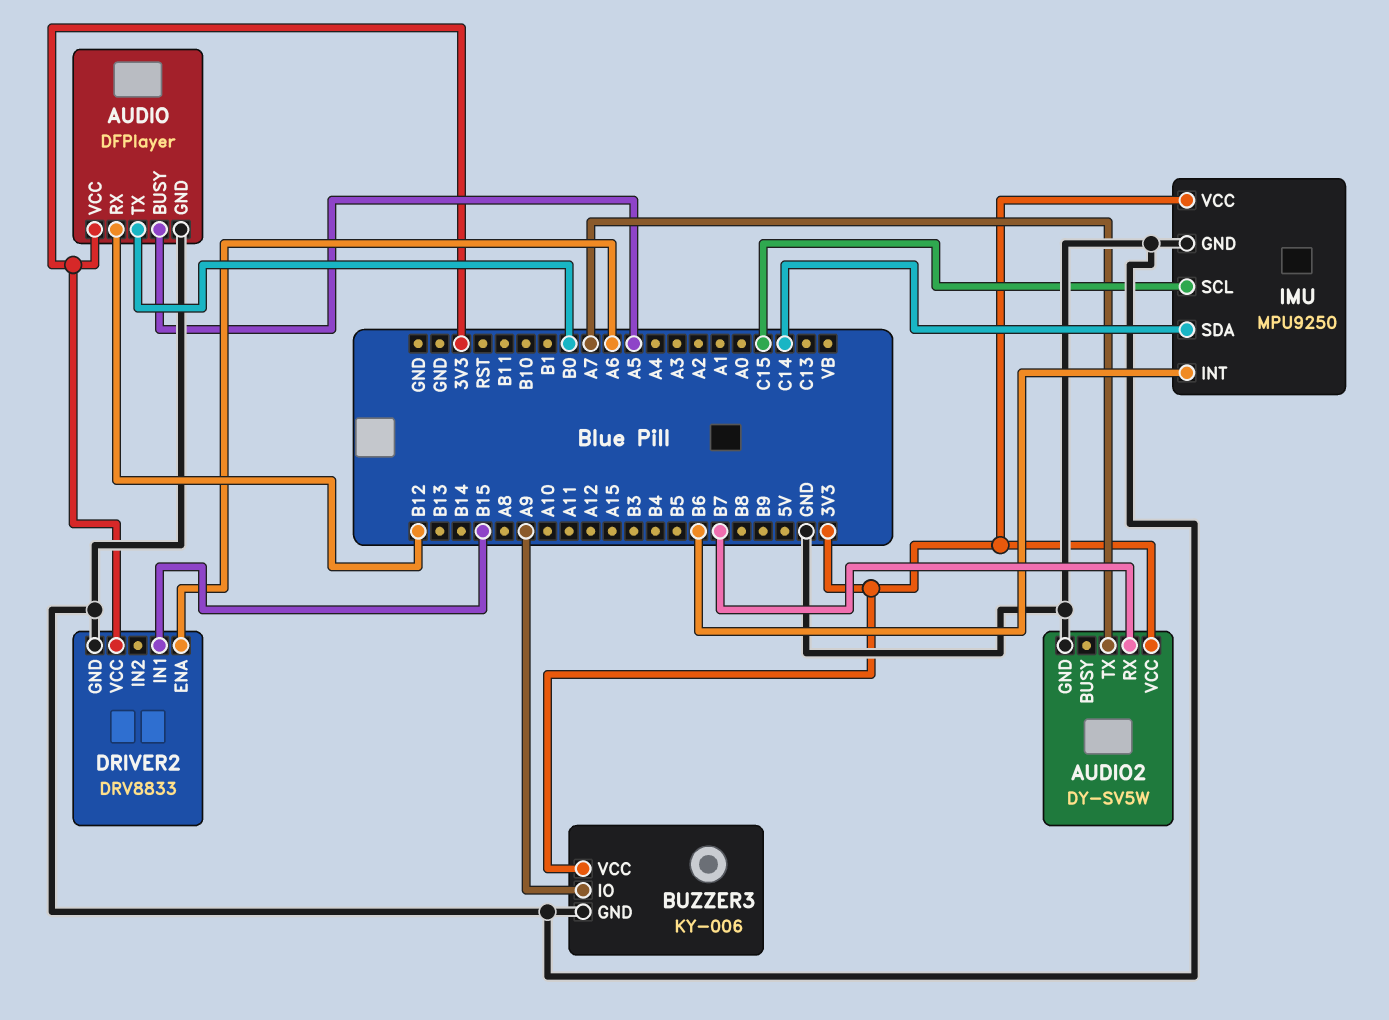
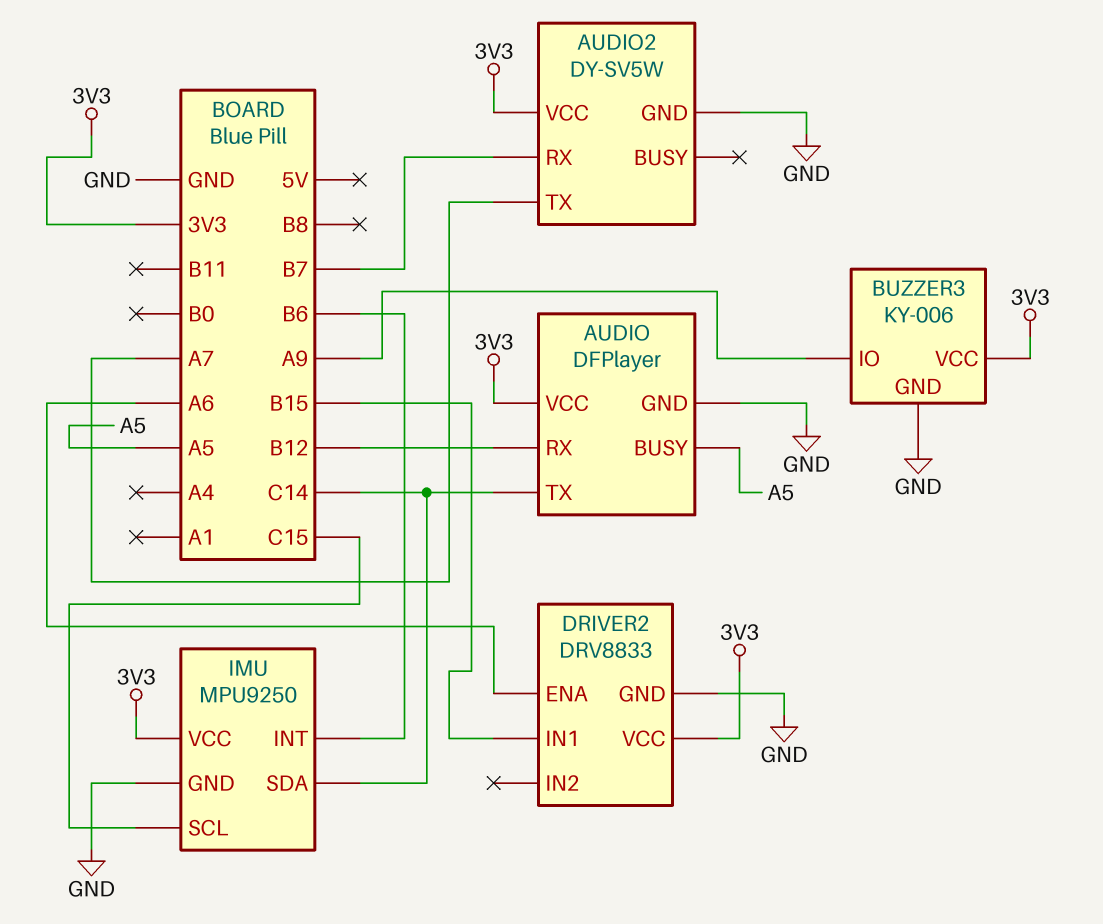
AUDIO pin TX: B0 -> C14

